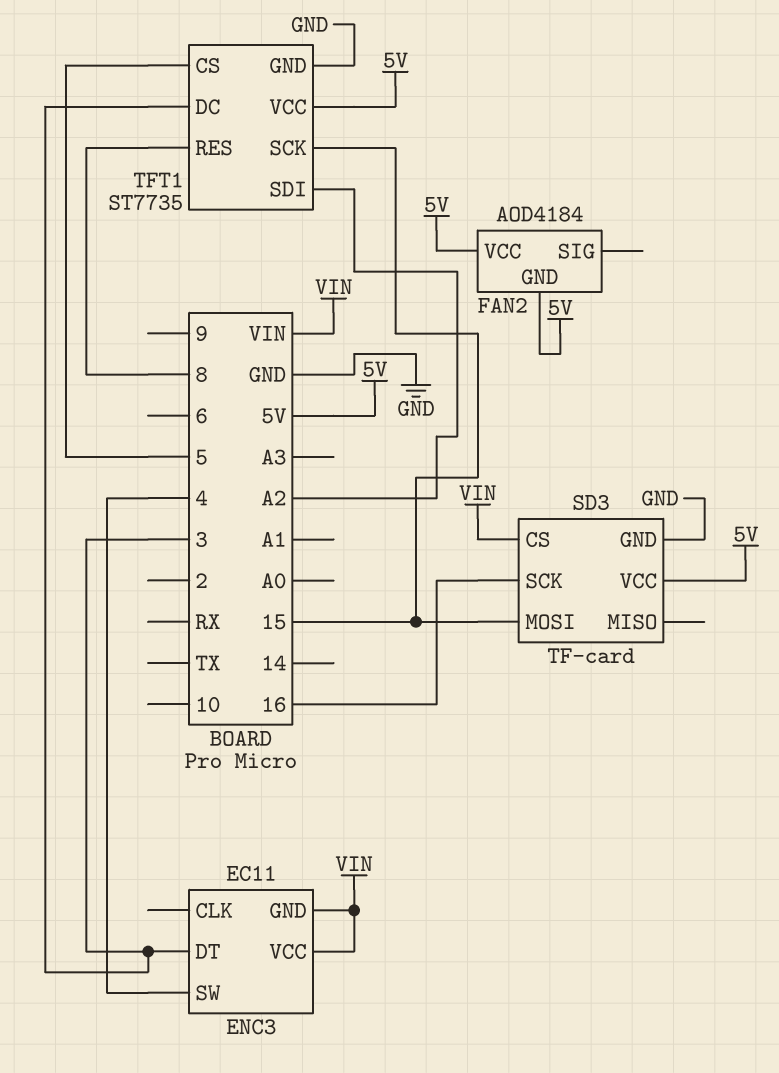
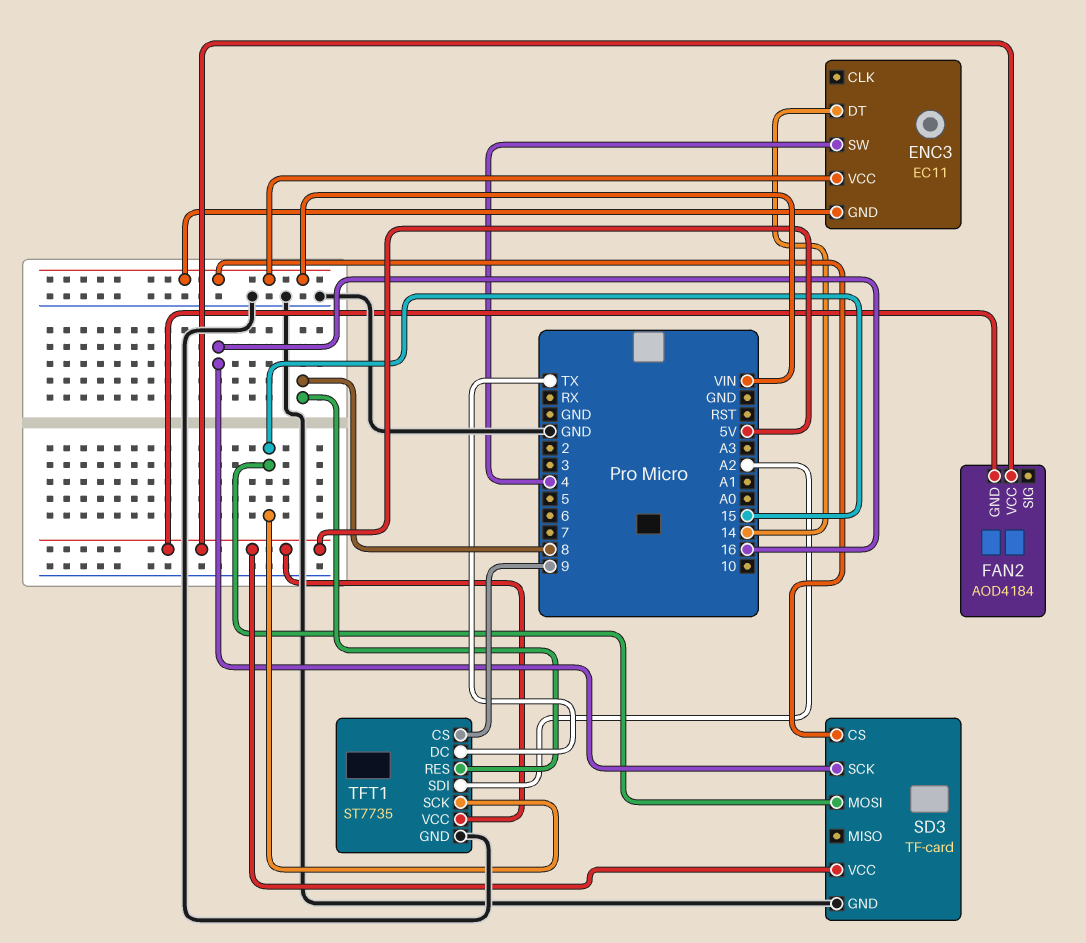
ENC3 pin DT: 3 -> 14
TFT1 pin CS: 5 -> 9
TFT1 pin DC: 3 -> TX

